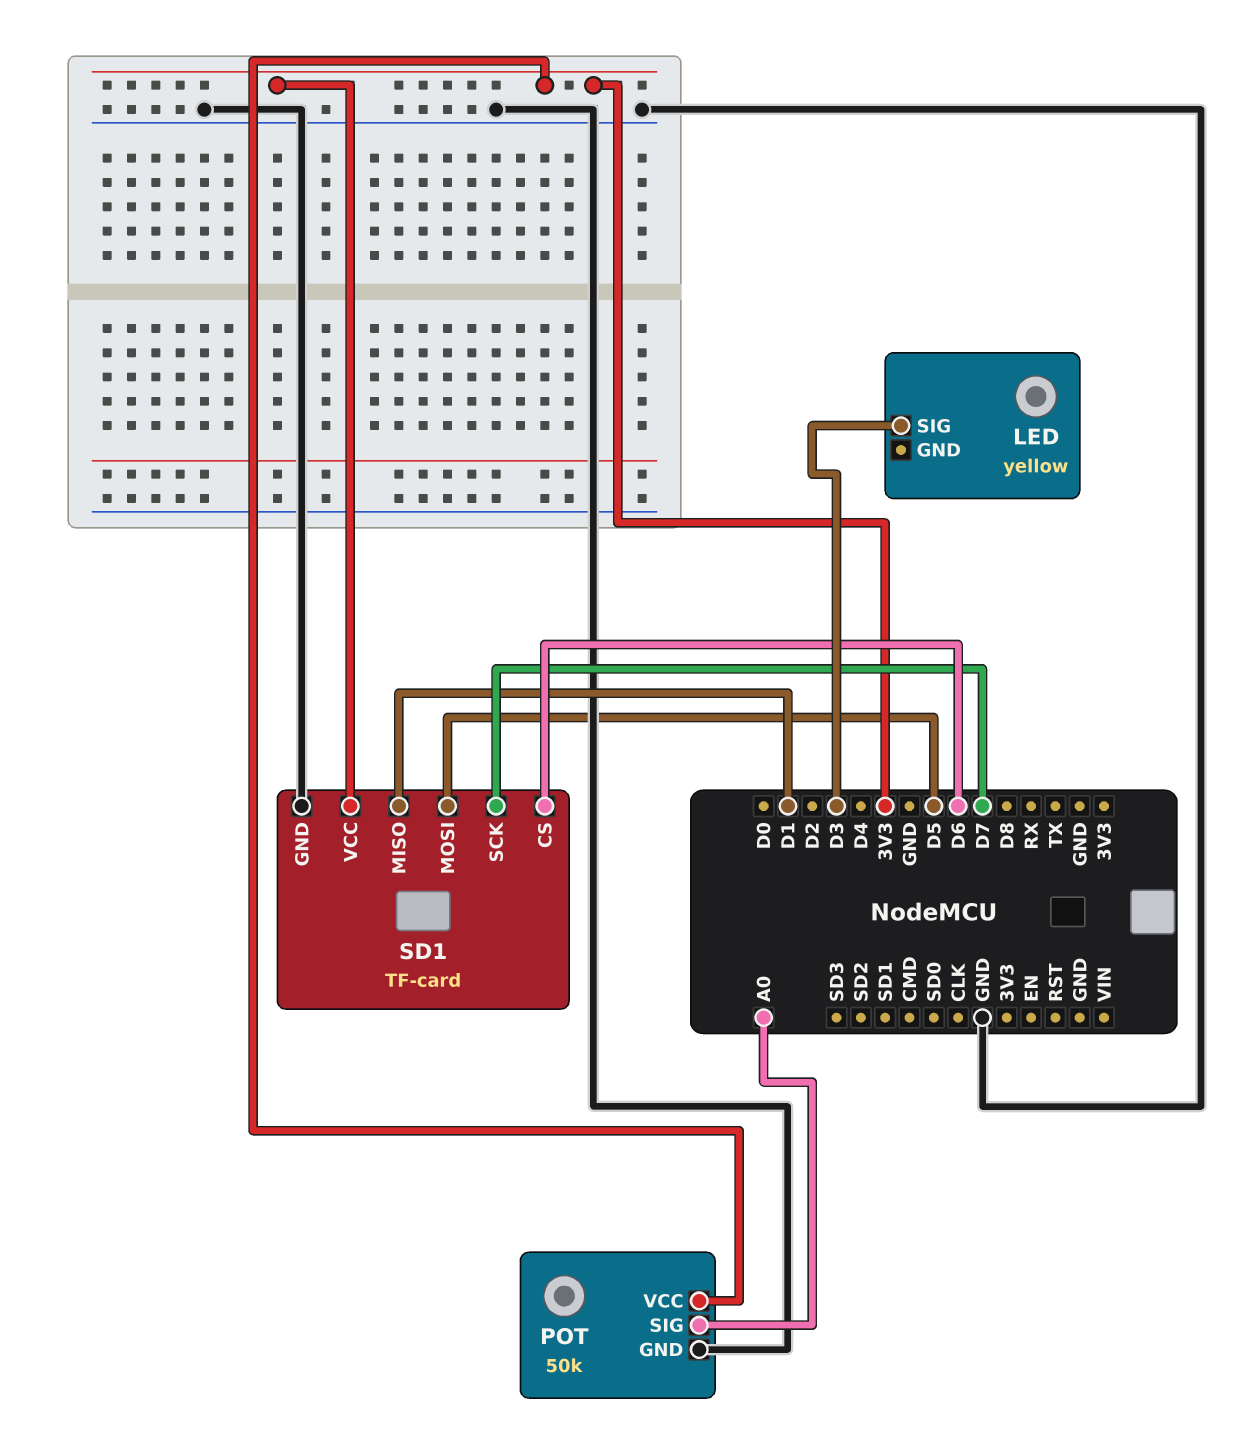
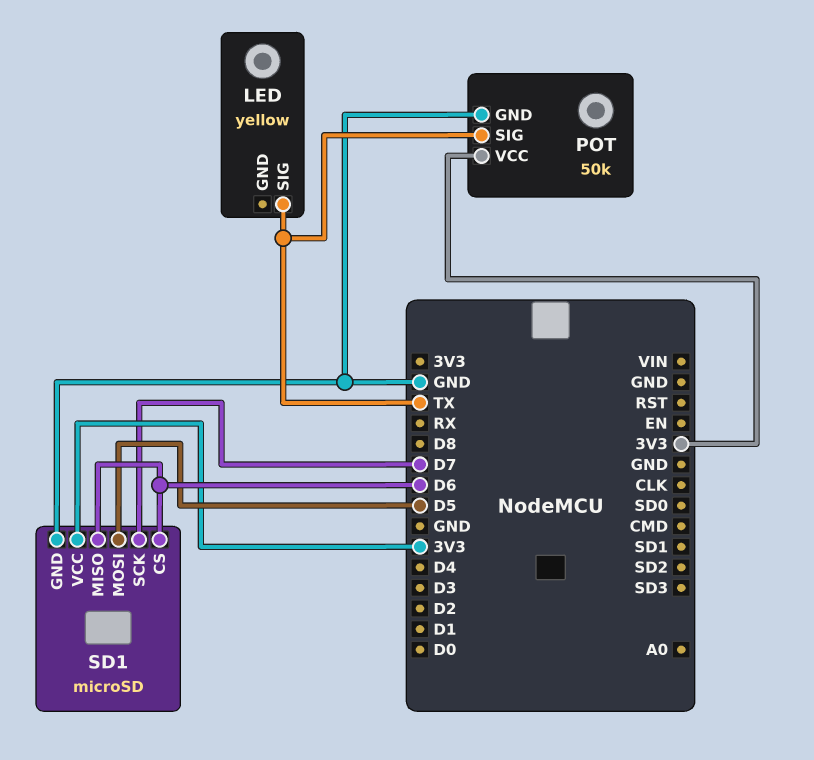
LED pin SIG: D3 -> TX
POT pin SIG: A0 -> TX
SD1: TF-card -> microSD
SD1 pin MISO: D1 -> D6

